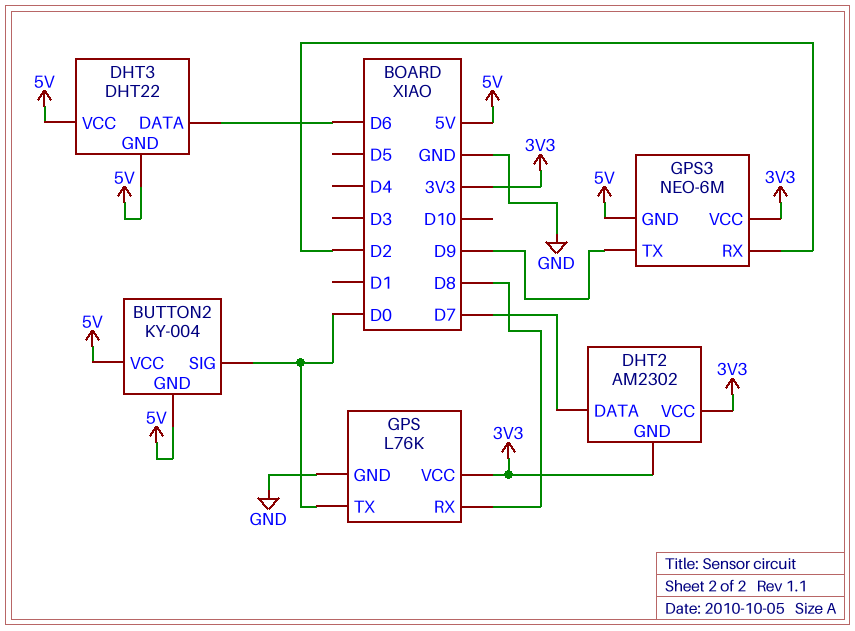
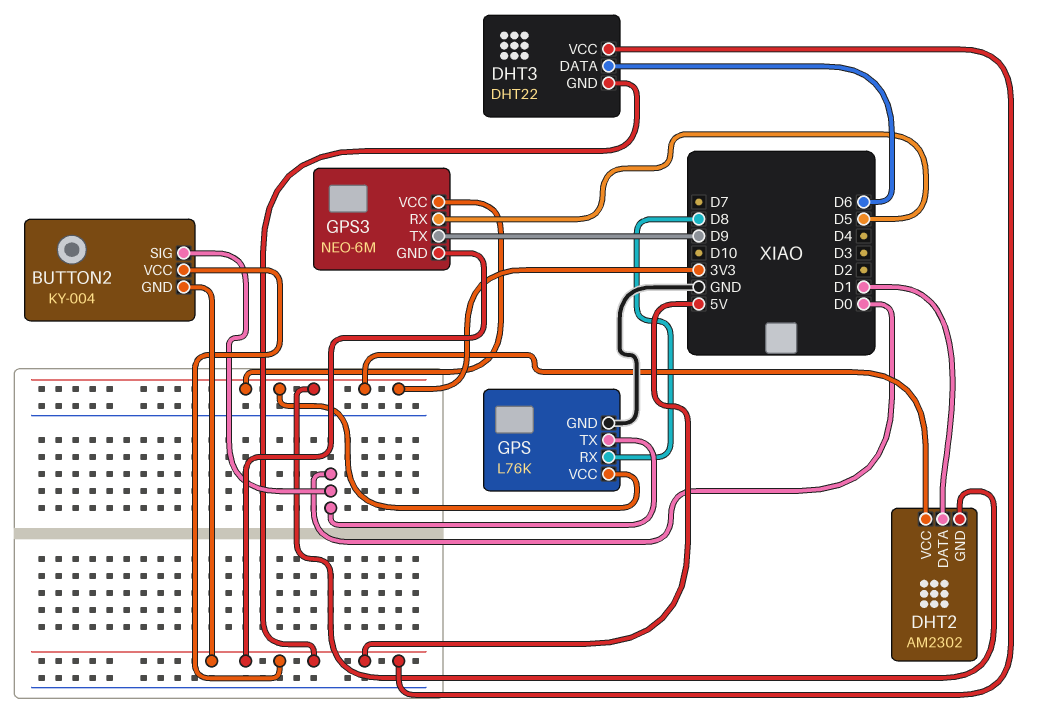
DHT2 pin DATA: D7 -> D1
GPS3 pin RX: D2 -> D5

